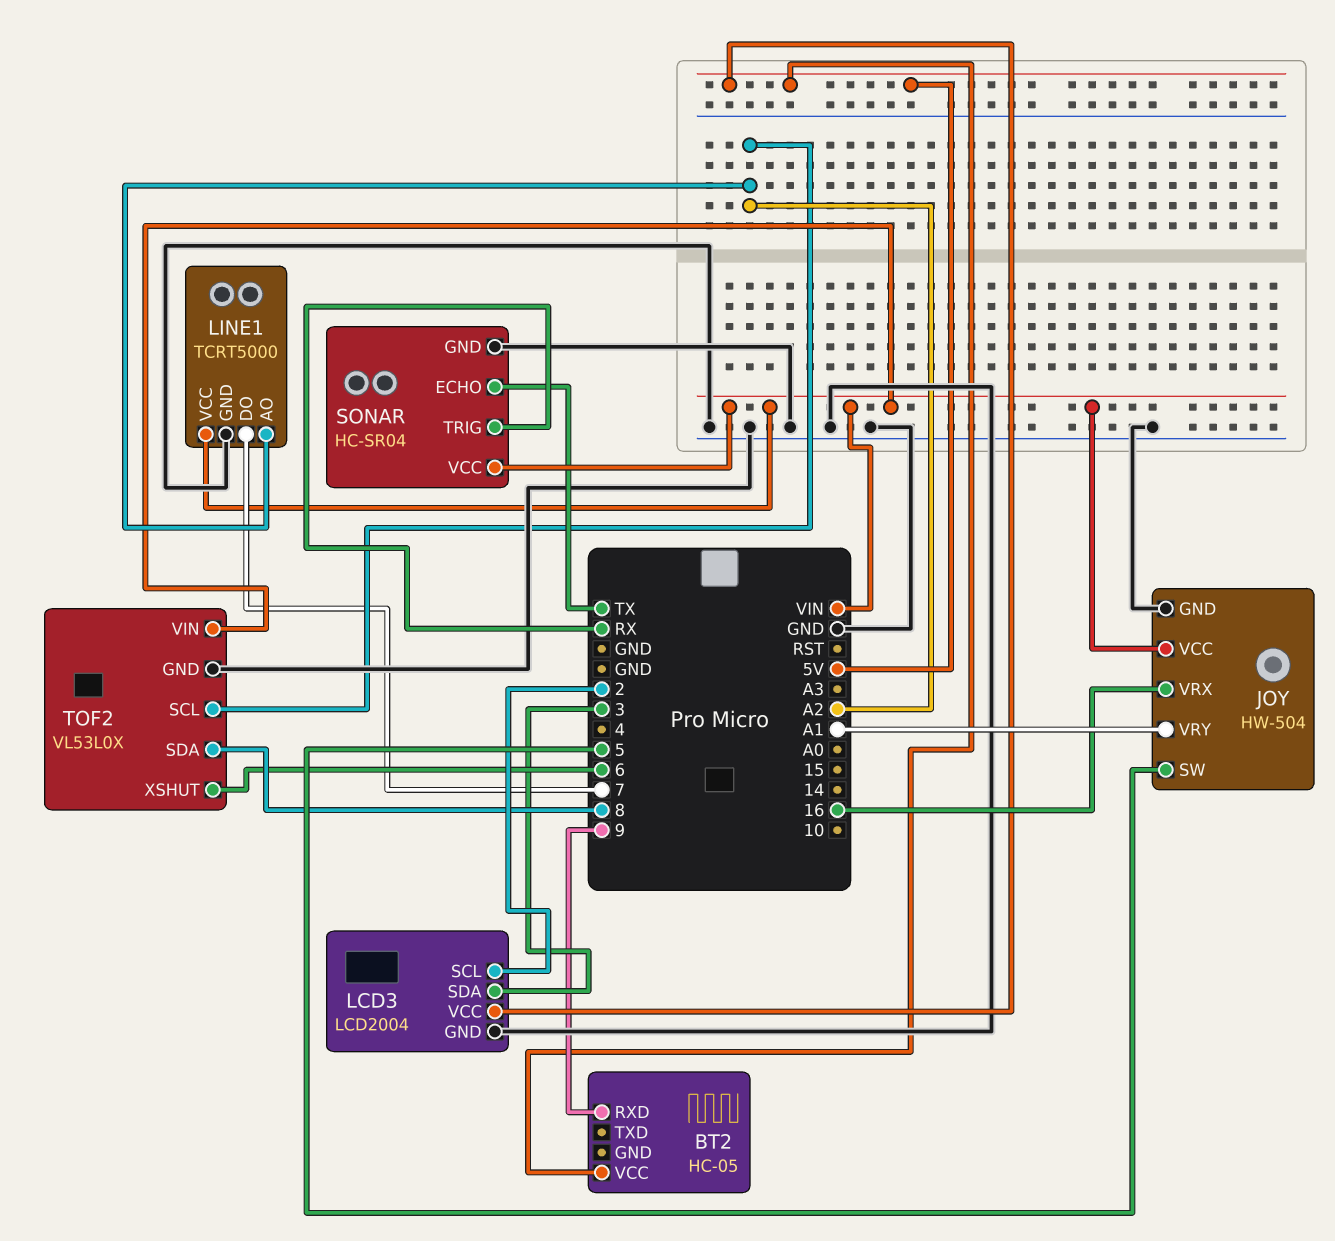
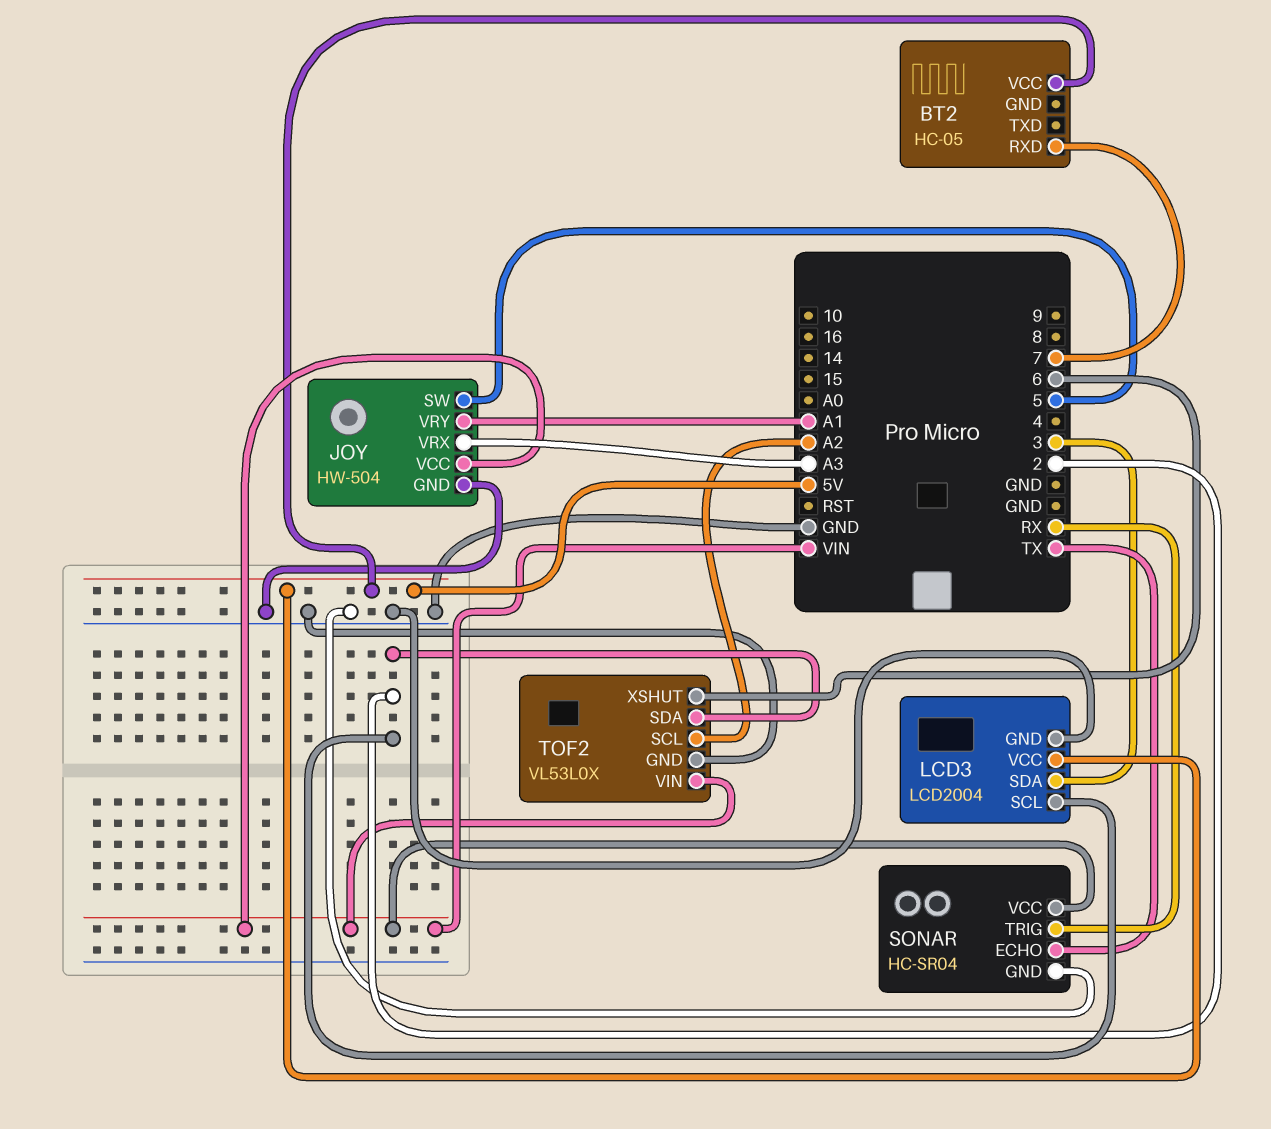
BT2 pin RXD: 9 -> 7
JOY pin VRX: 16 -> A3
LINE1: TCRT5000 -> none
LINE1 pin AO: A2 -> none
LINE1 pin DO: 7 -> none
LINE1 pin GND: GND -> none
LINE1 pin VCC: VIN -> none
TOF2 pin SDA: 8 -> 2

